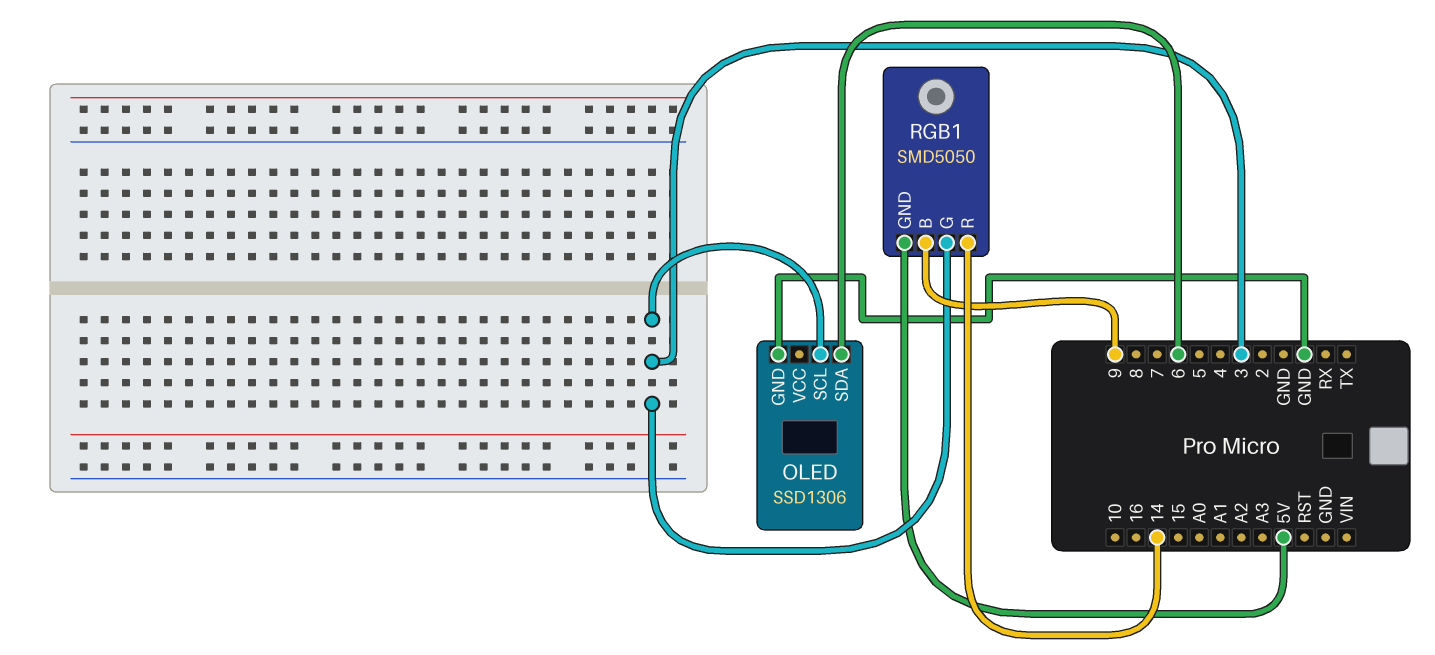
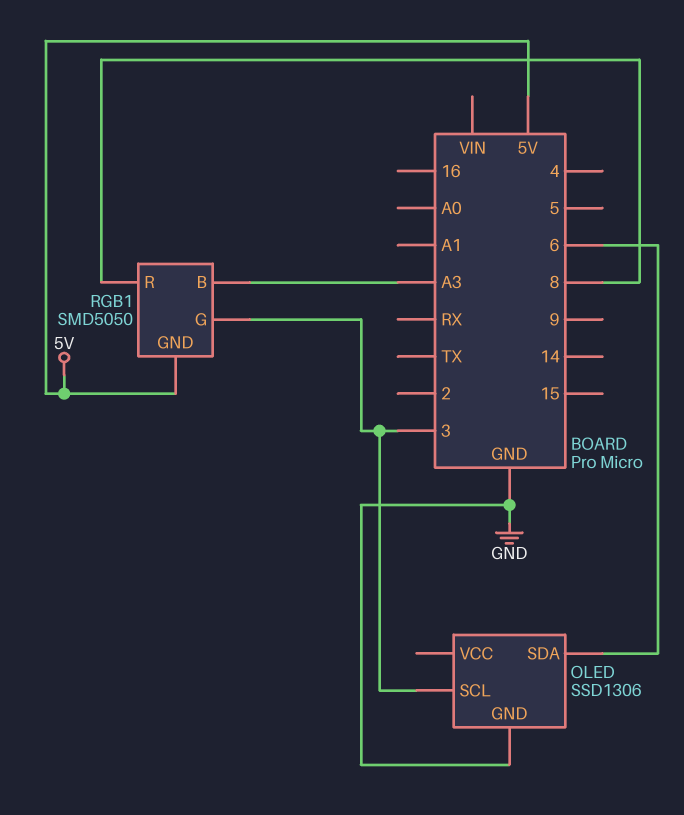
RGB1 pin B: 9 -> A3
RGB1 pin R: 14 -> 8

